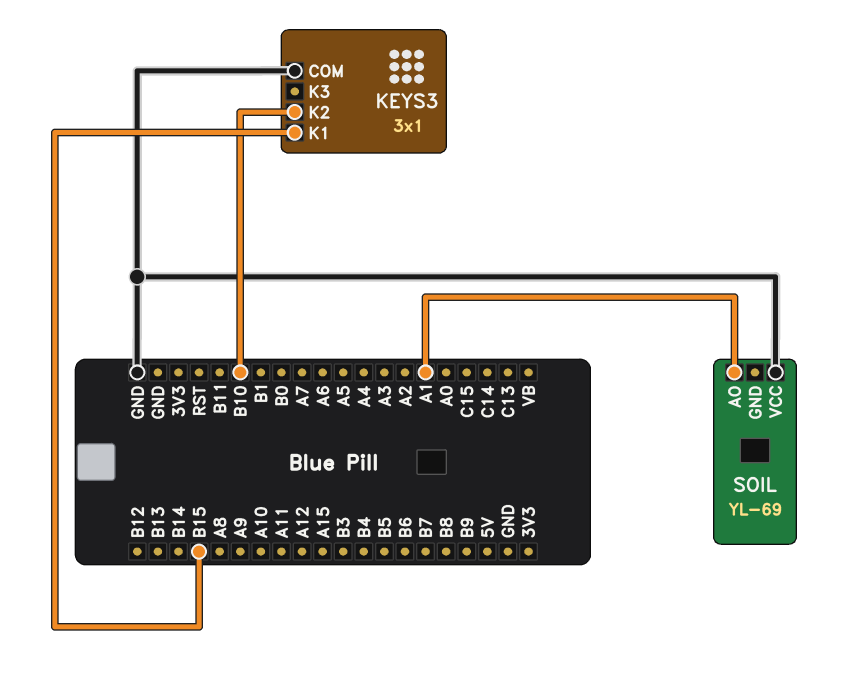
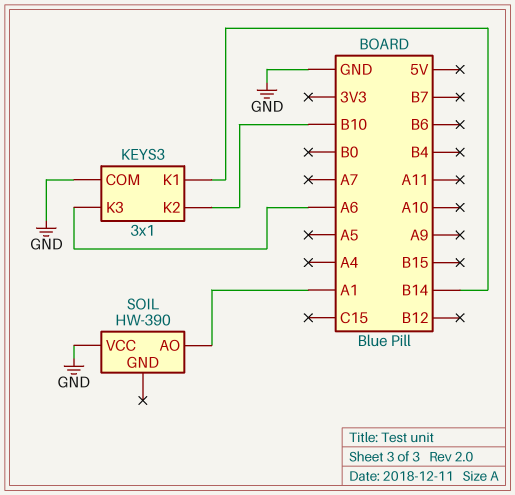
KEYS3 pin K1: B15 -> B14
KEYS3 pin K3: none -> A6
SOIL: YL-69 -> HW-390

